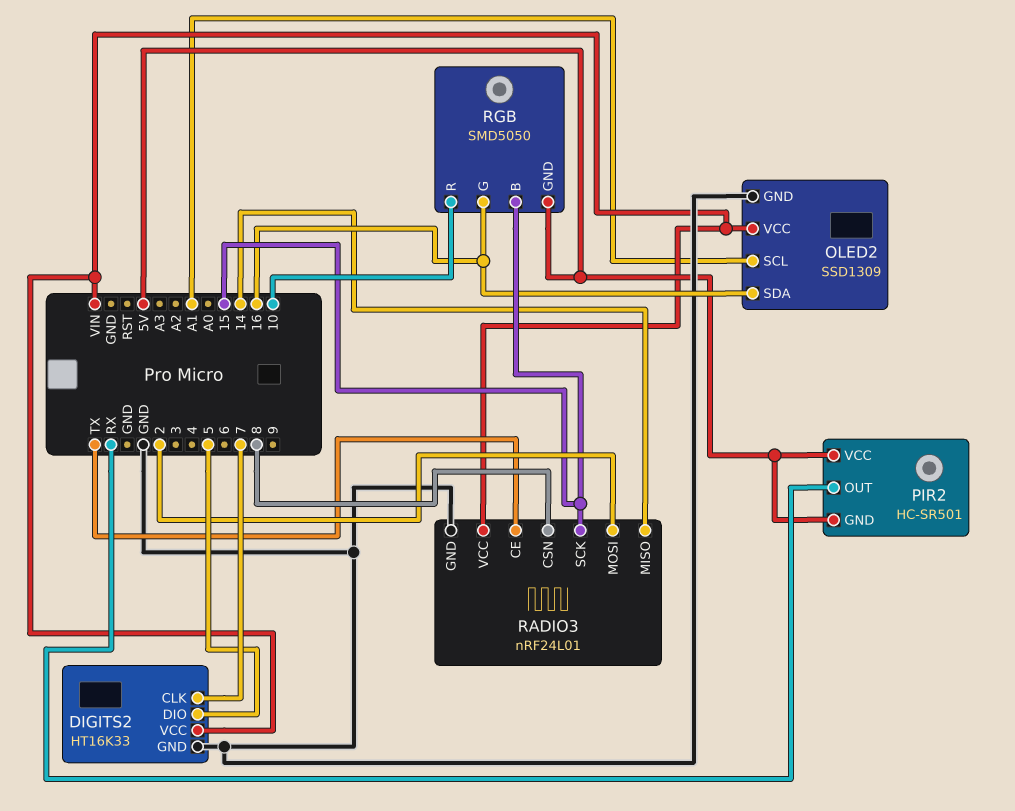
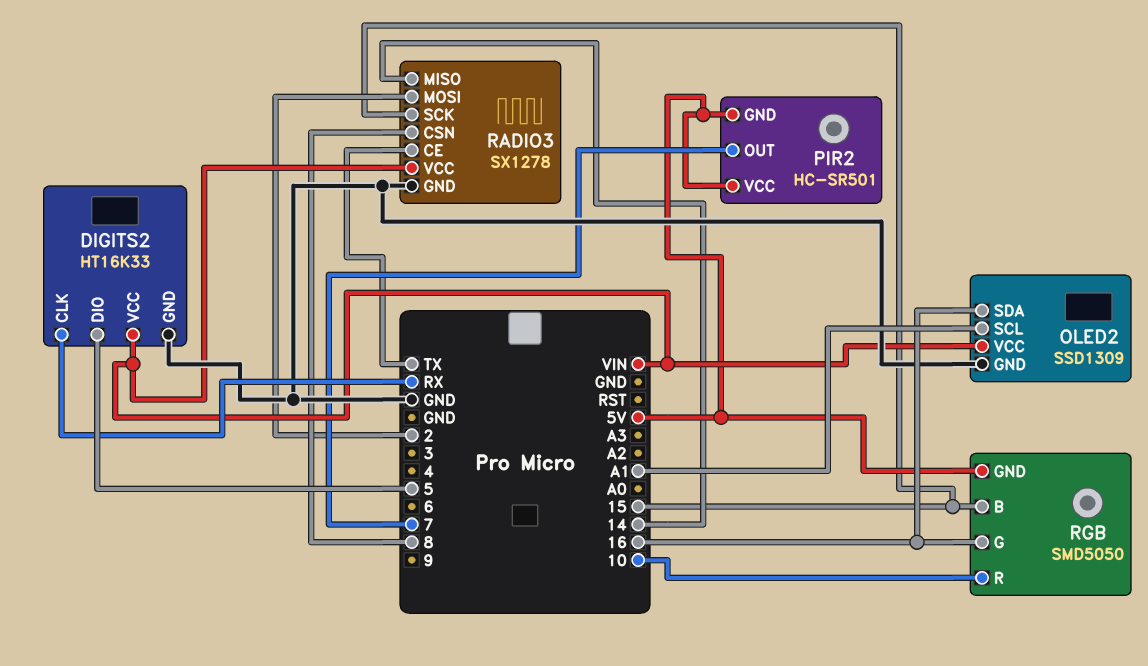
DIGITS2 pin CLK: 7 -> RX
PIR2 pin OUT: RX -> 7
RADIO3: nRF24L01 -> SX1278

